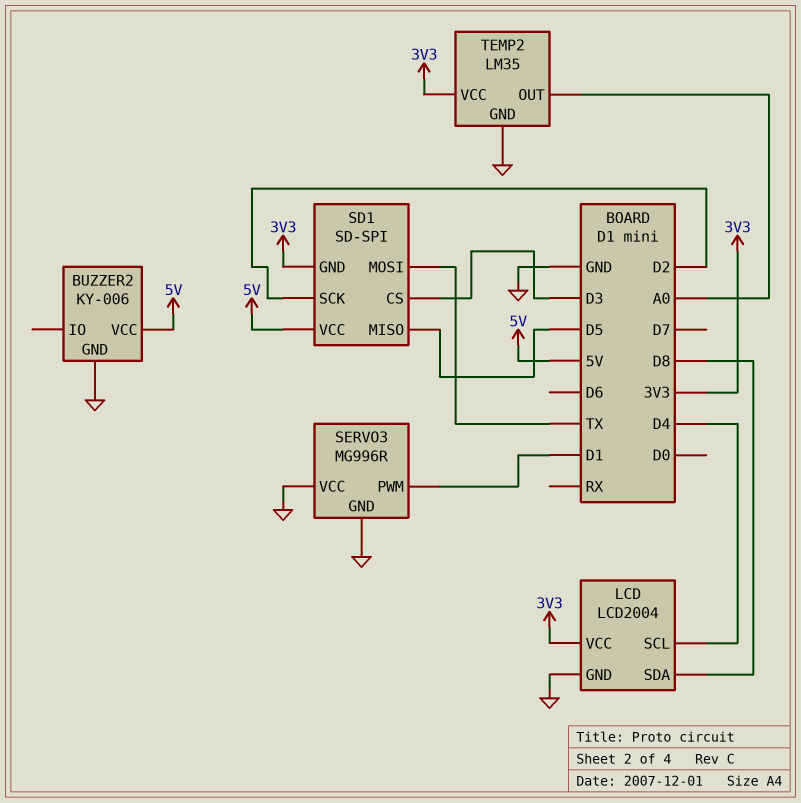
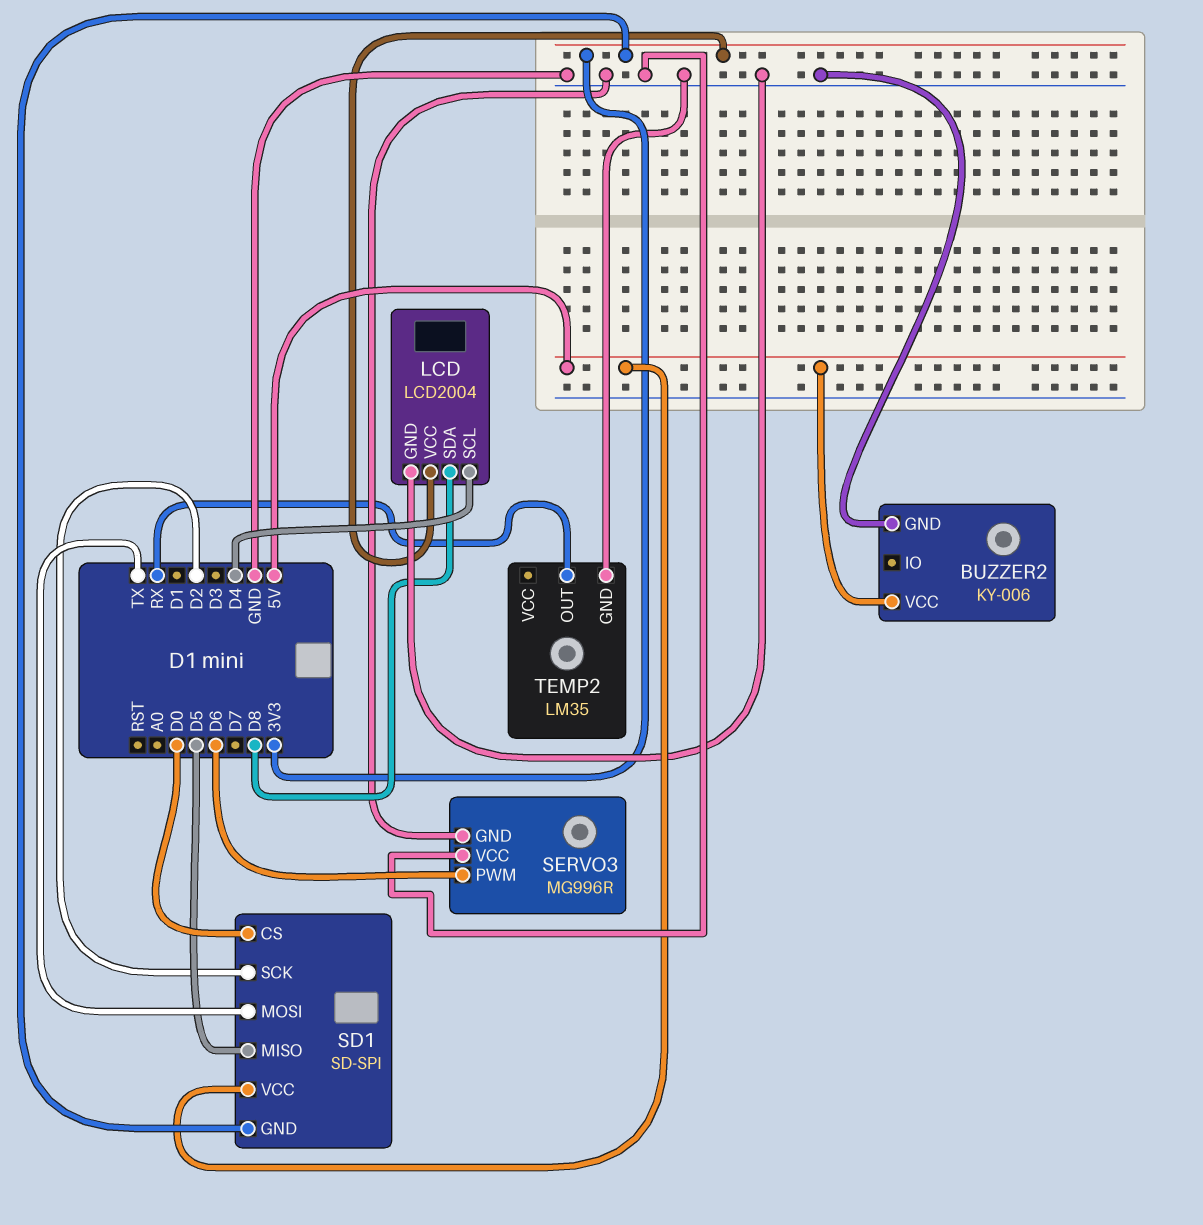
SD1 pin CS: D3 -> D0
SERVO3 pin PWM: D1 -> D6
TEMP2 pin OUT: A0 -> RX
TEMP2 pin VCC: 3V3 -> none

